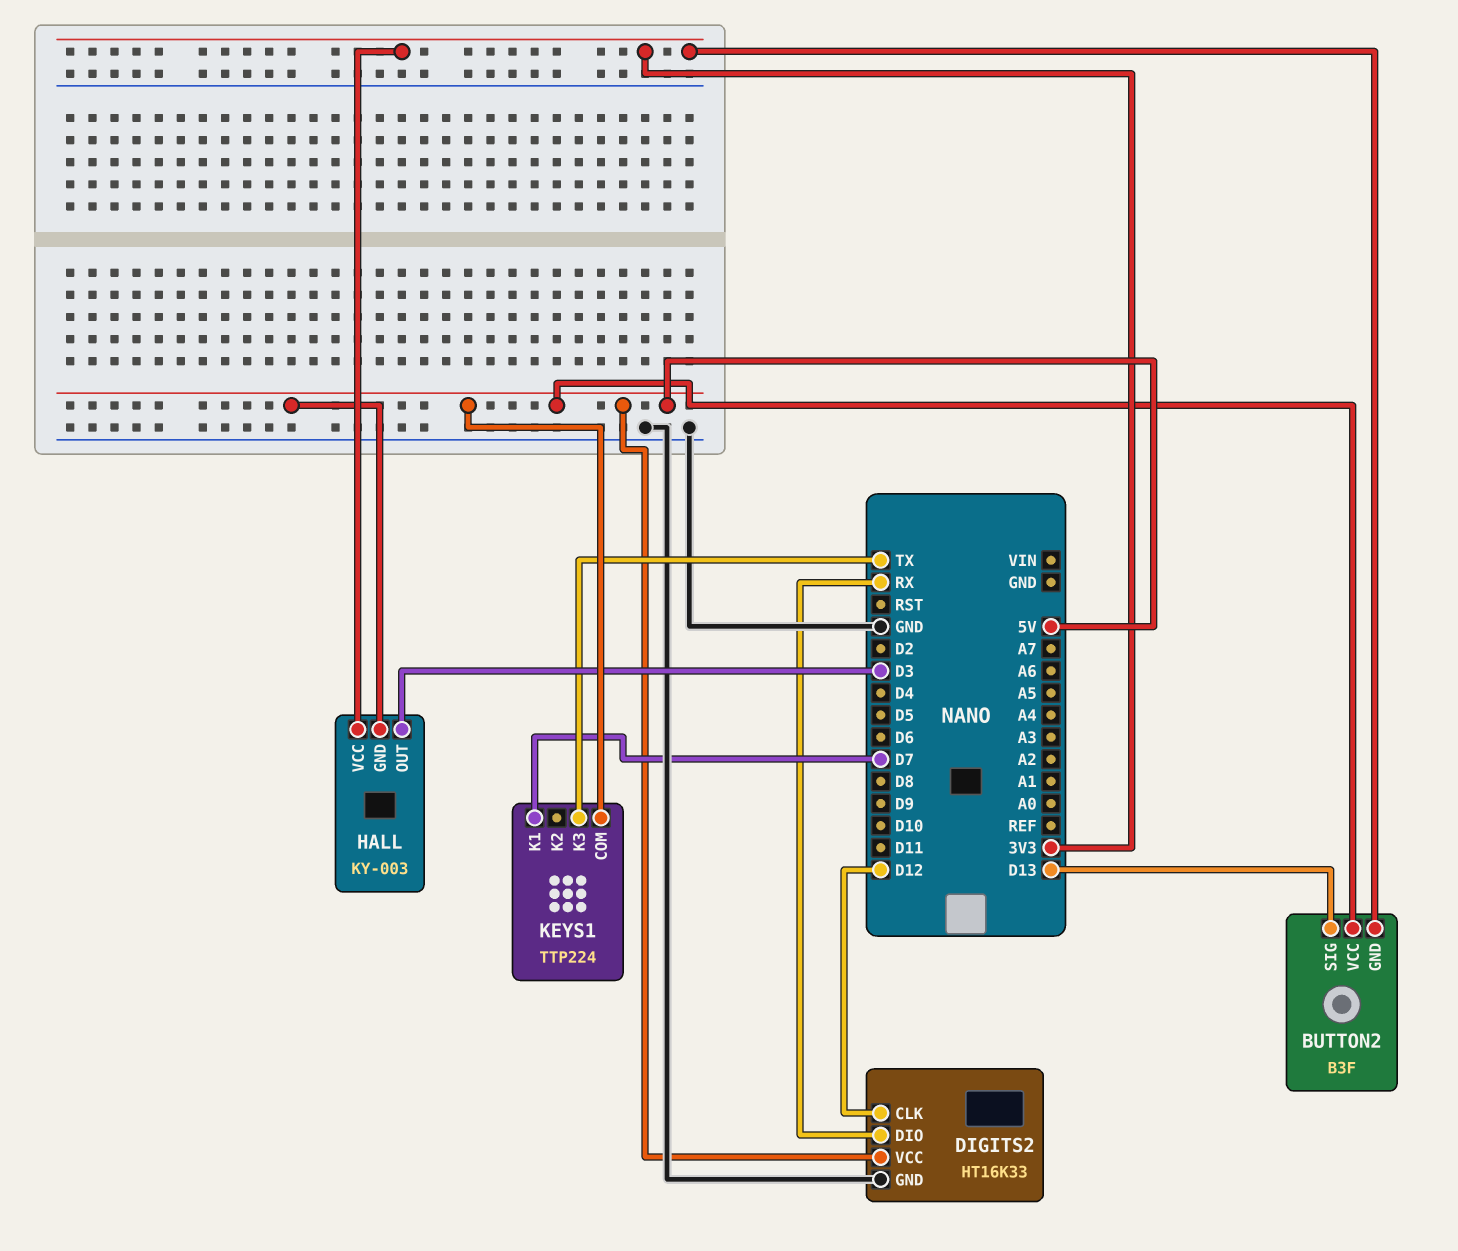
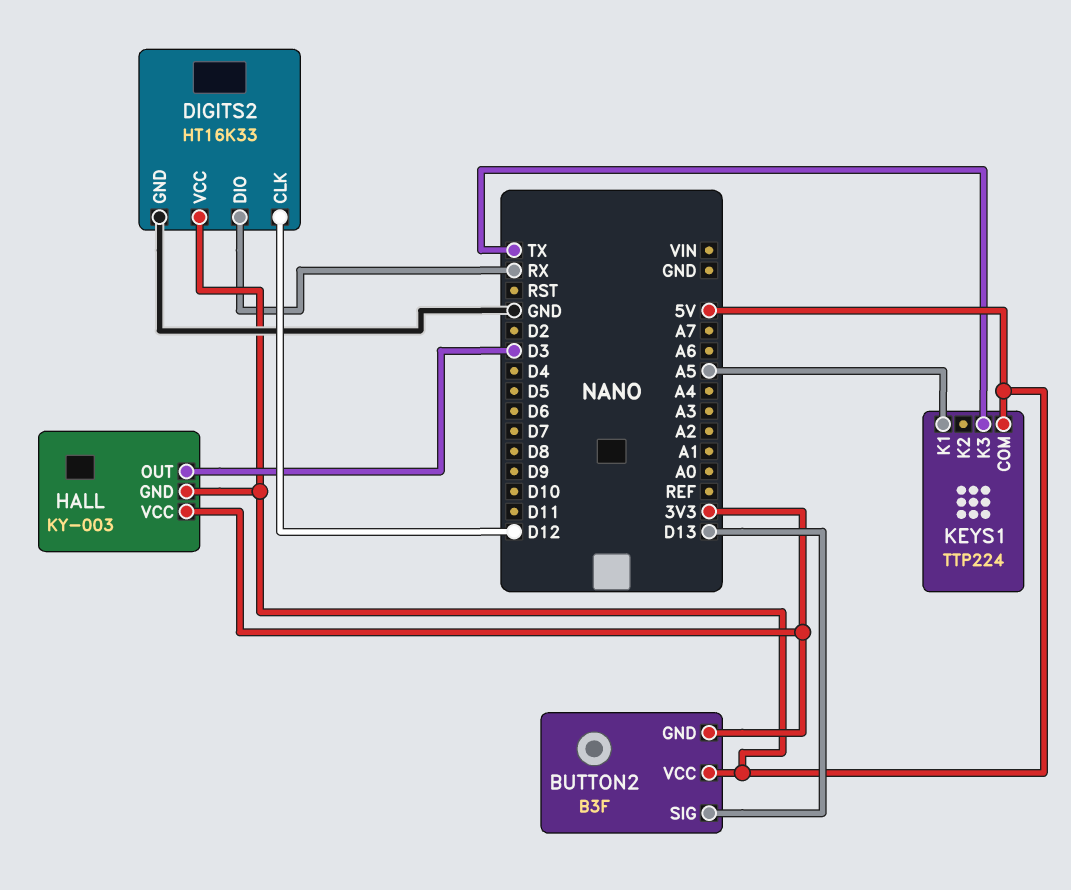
KEYS1 pin K1: D7 -> A5

